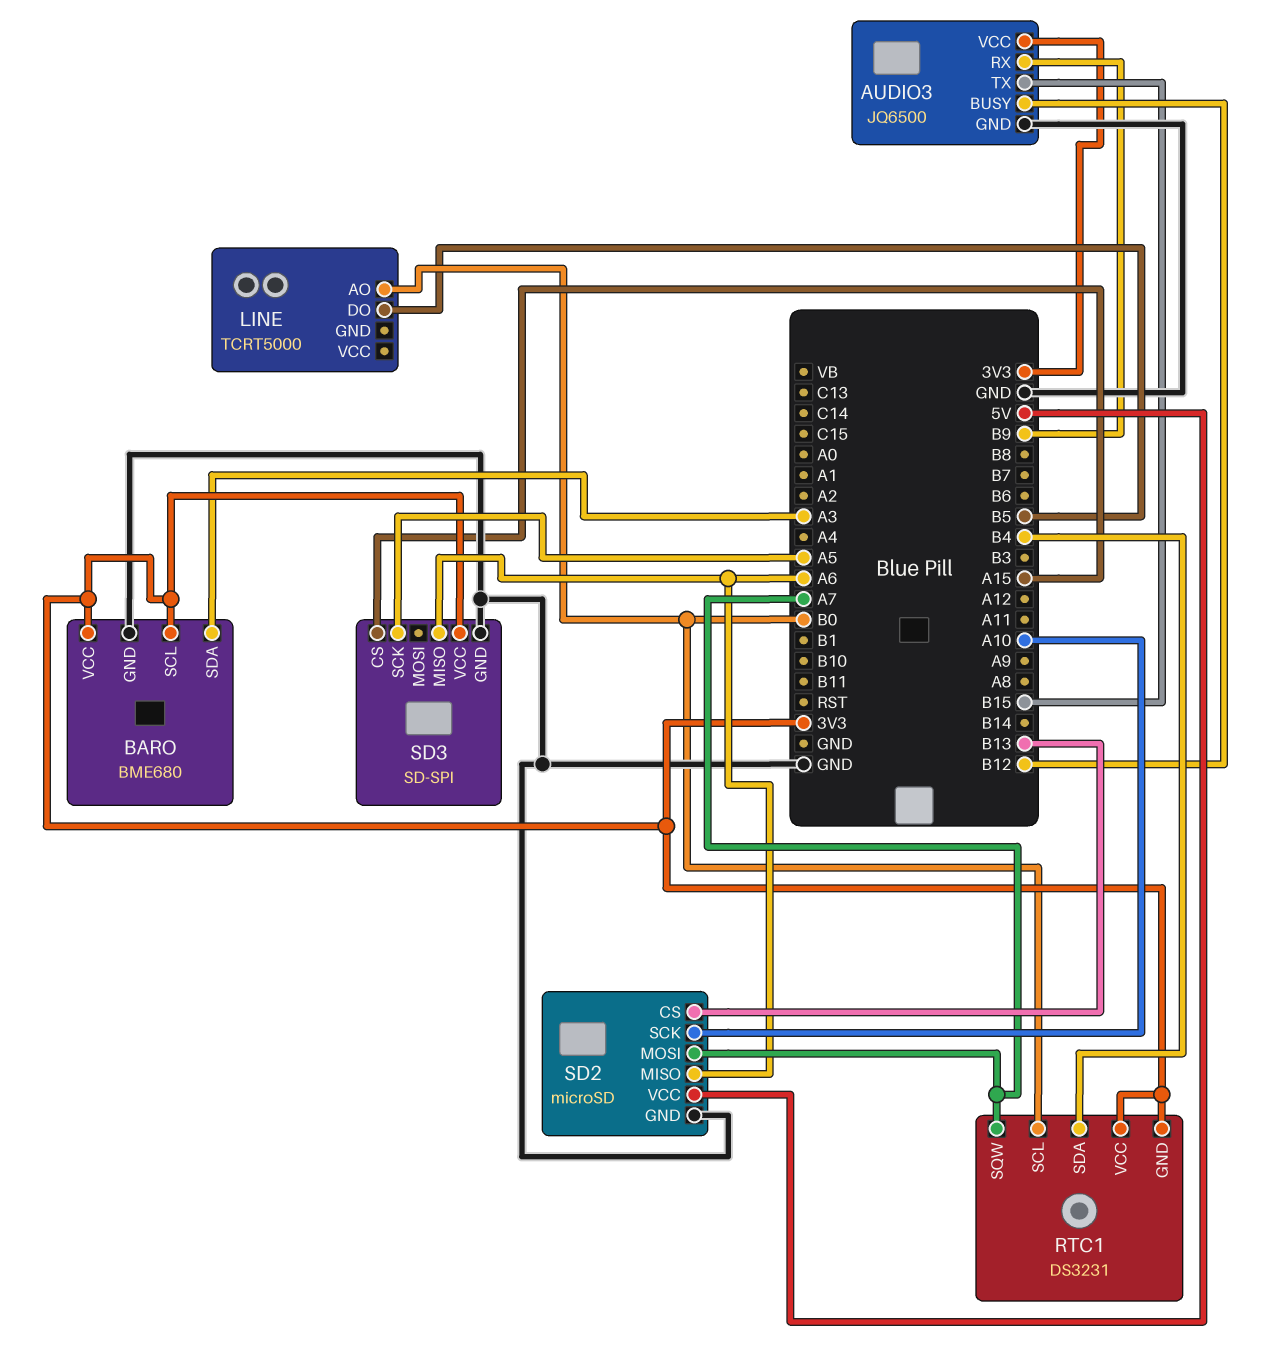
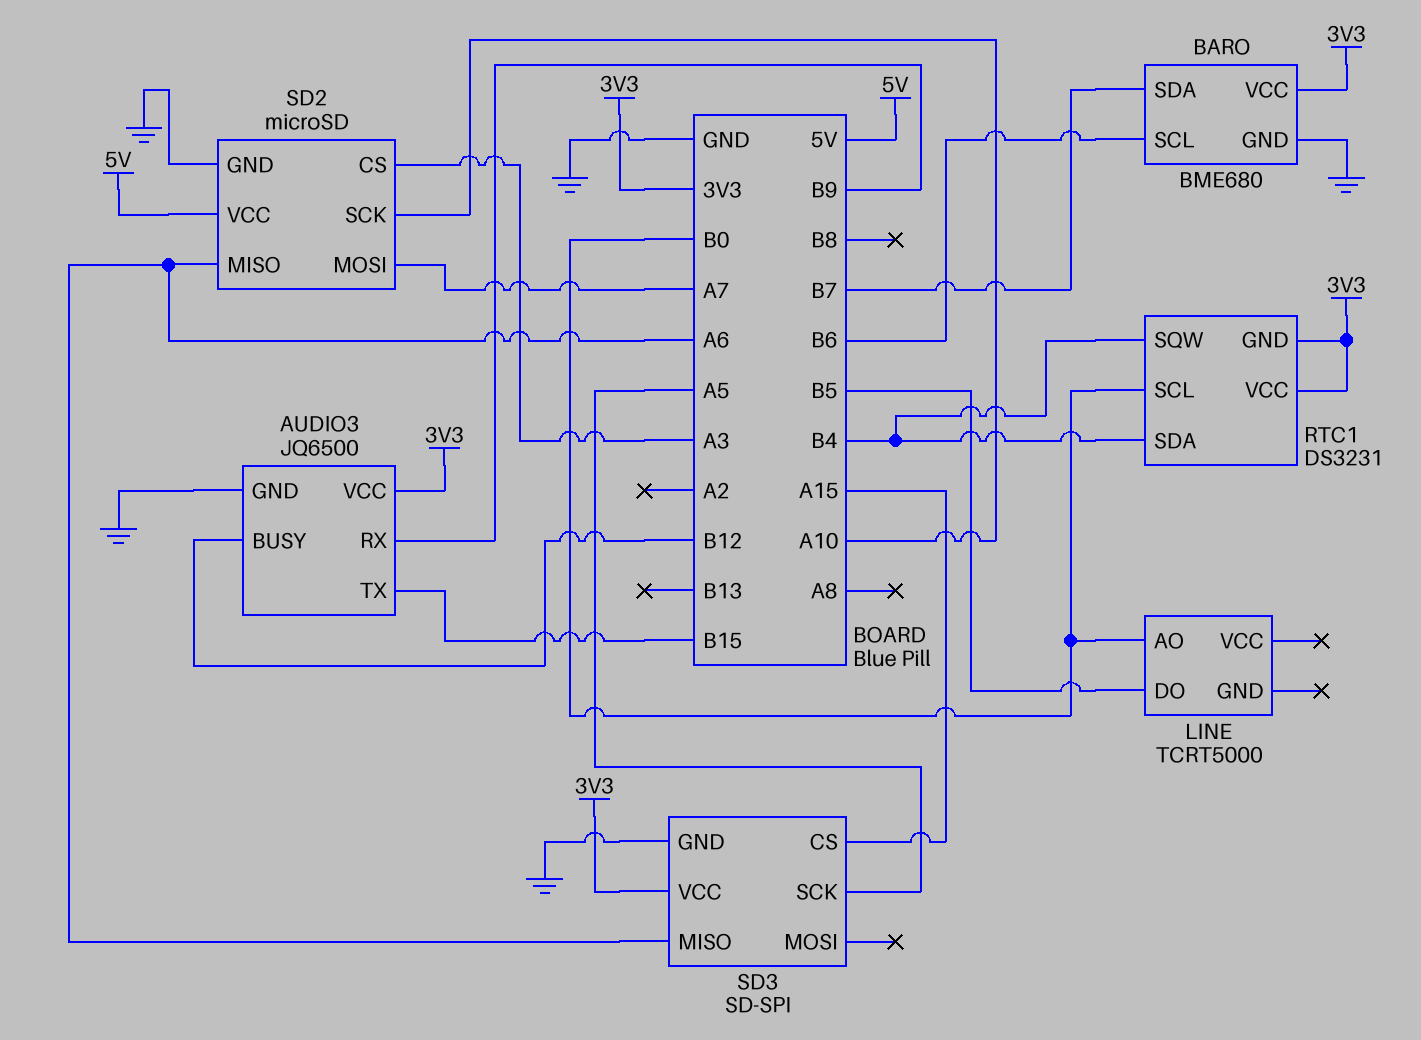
BARO pin SCL: 3V3 -> B6
BARO pin SDA: A3 -> B7
RTC1 pin SQW: A7 -> B4
SD2 pin CS: B13 -> A3

